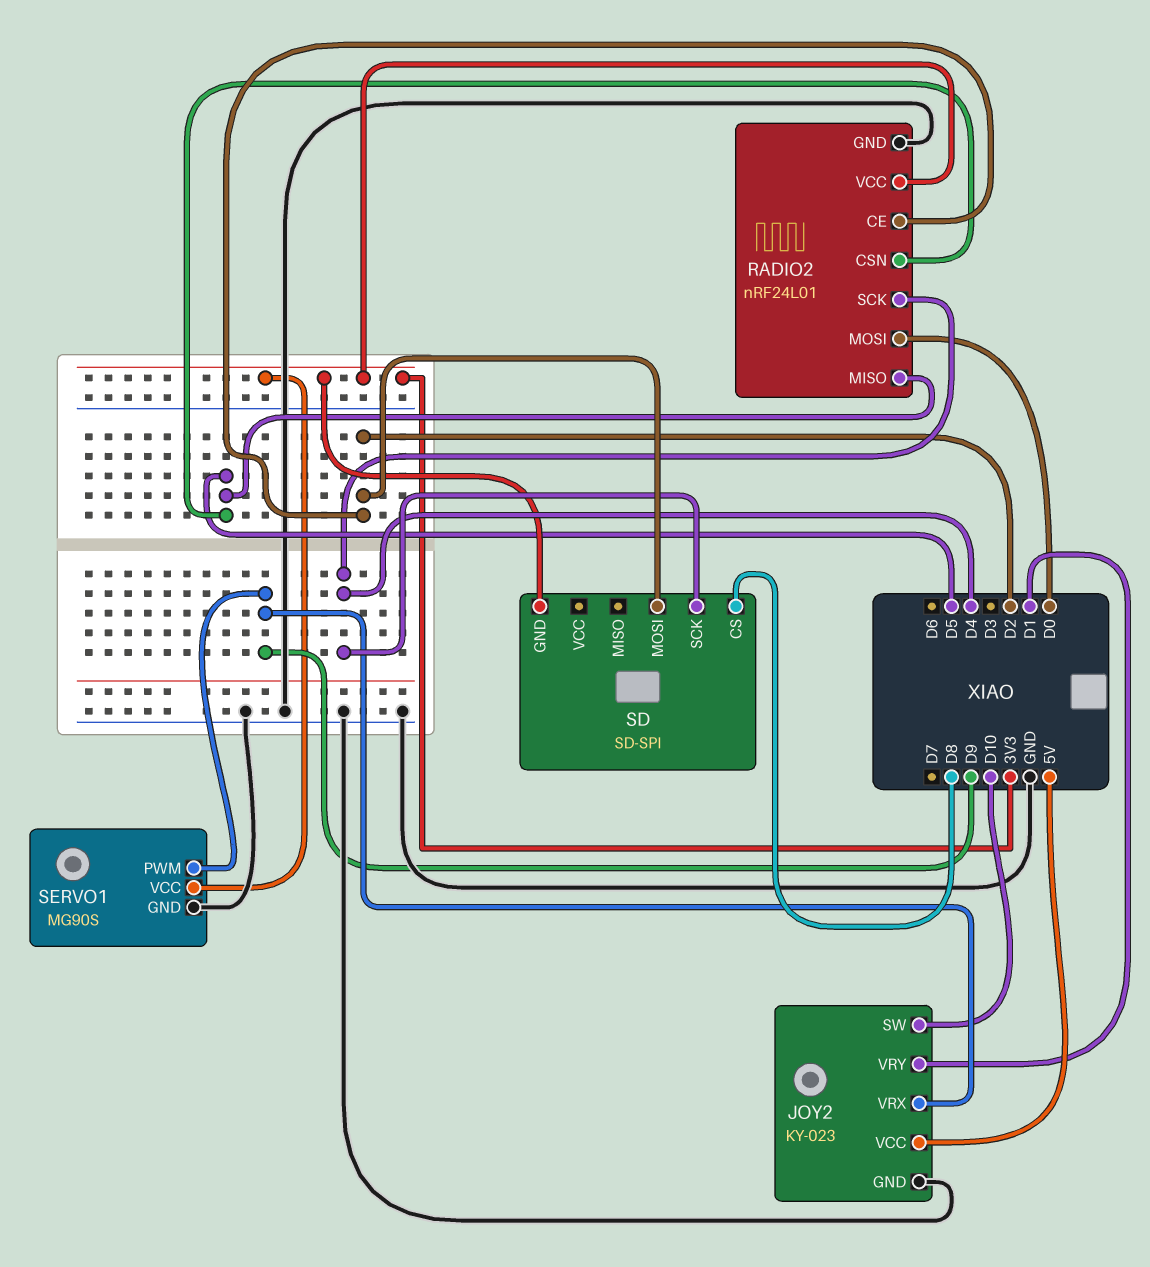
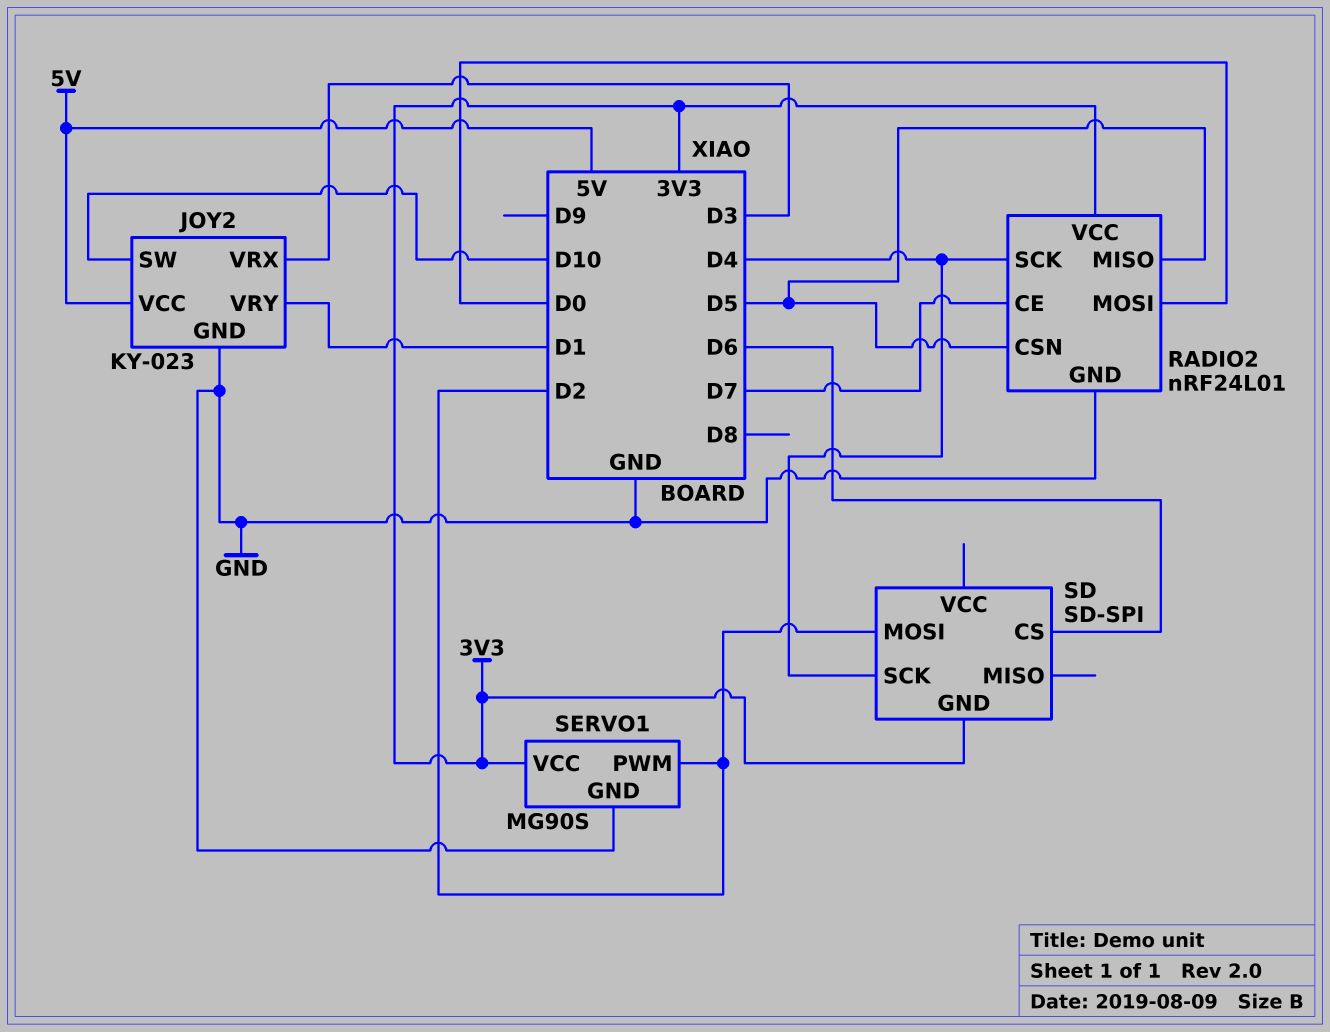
JOY2 pin VRX: D9 -> D3
RADIO2 pin CE: D2 -> D7
SD pin CS: D8 -> D6
SERVO1 pin PWM: D9 -> D2

